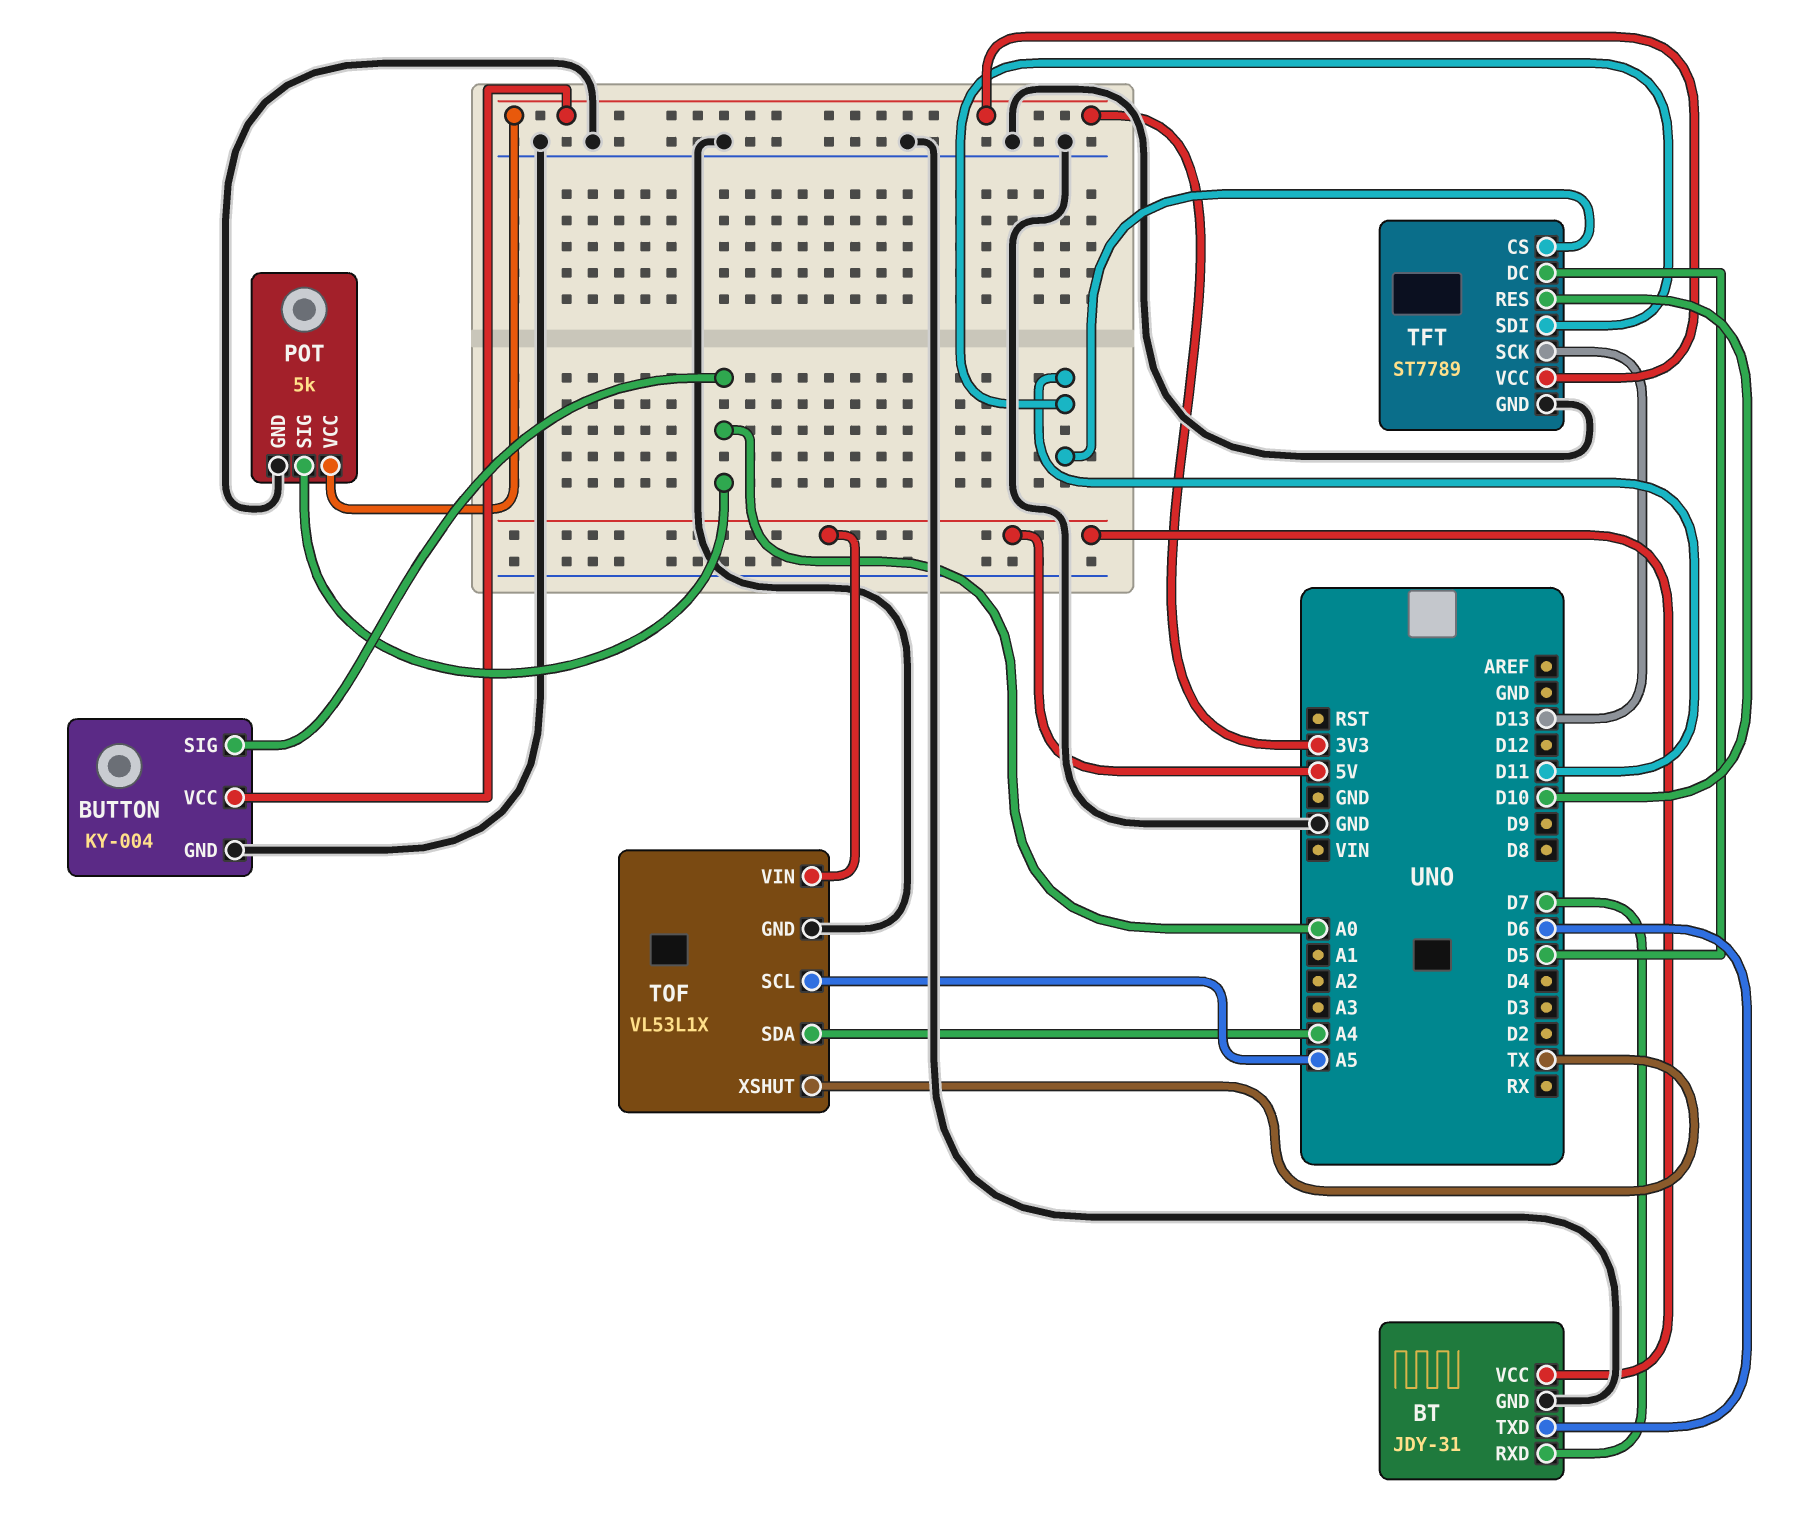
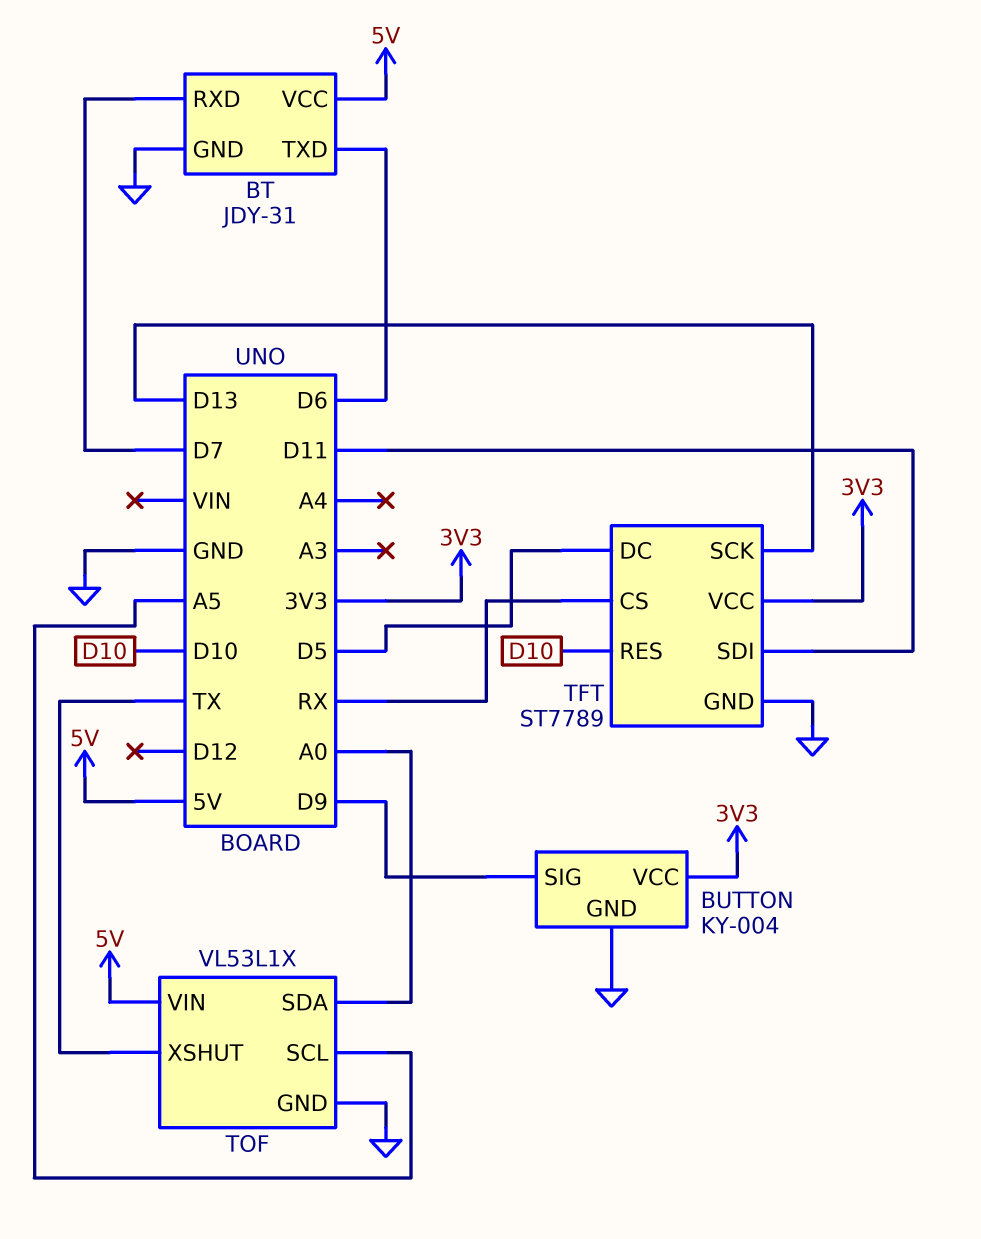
BUTTON pin SIG: A0 -> D9
POT: 5k -> none
POT pin GND: GND -> none
POT pin SIG: A0 -> none
POT pin VCC: 3V3 -> none
TFT pin CS: D11 -> RX
TOF pin SDA: A4 -> A0

